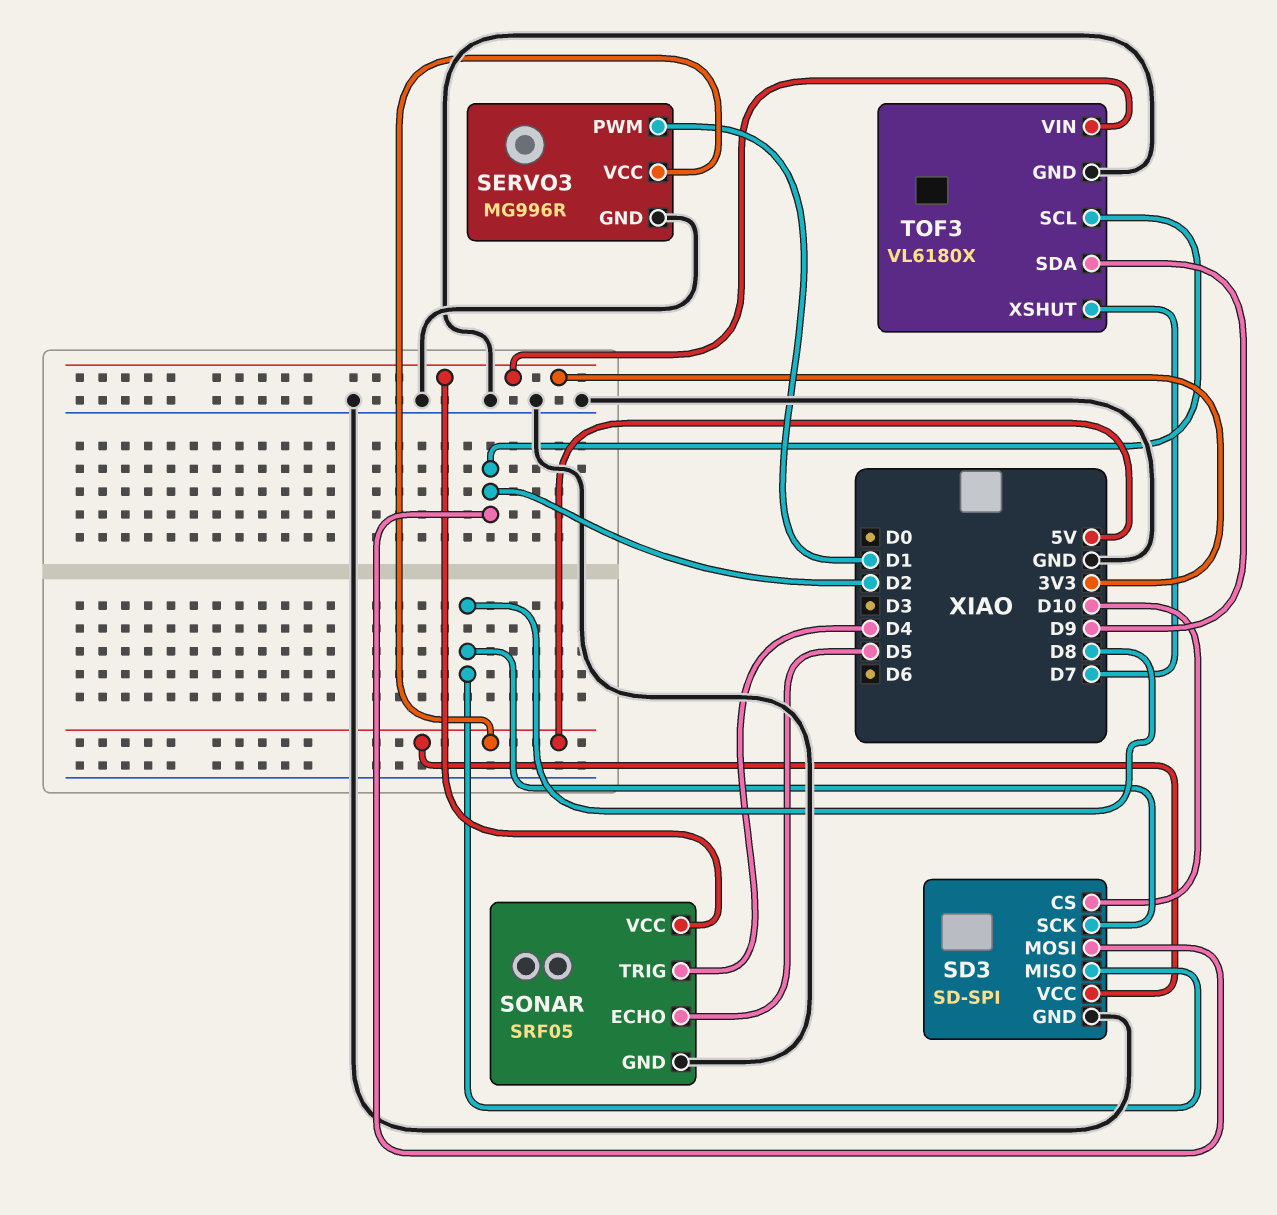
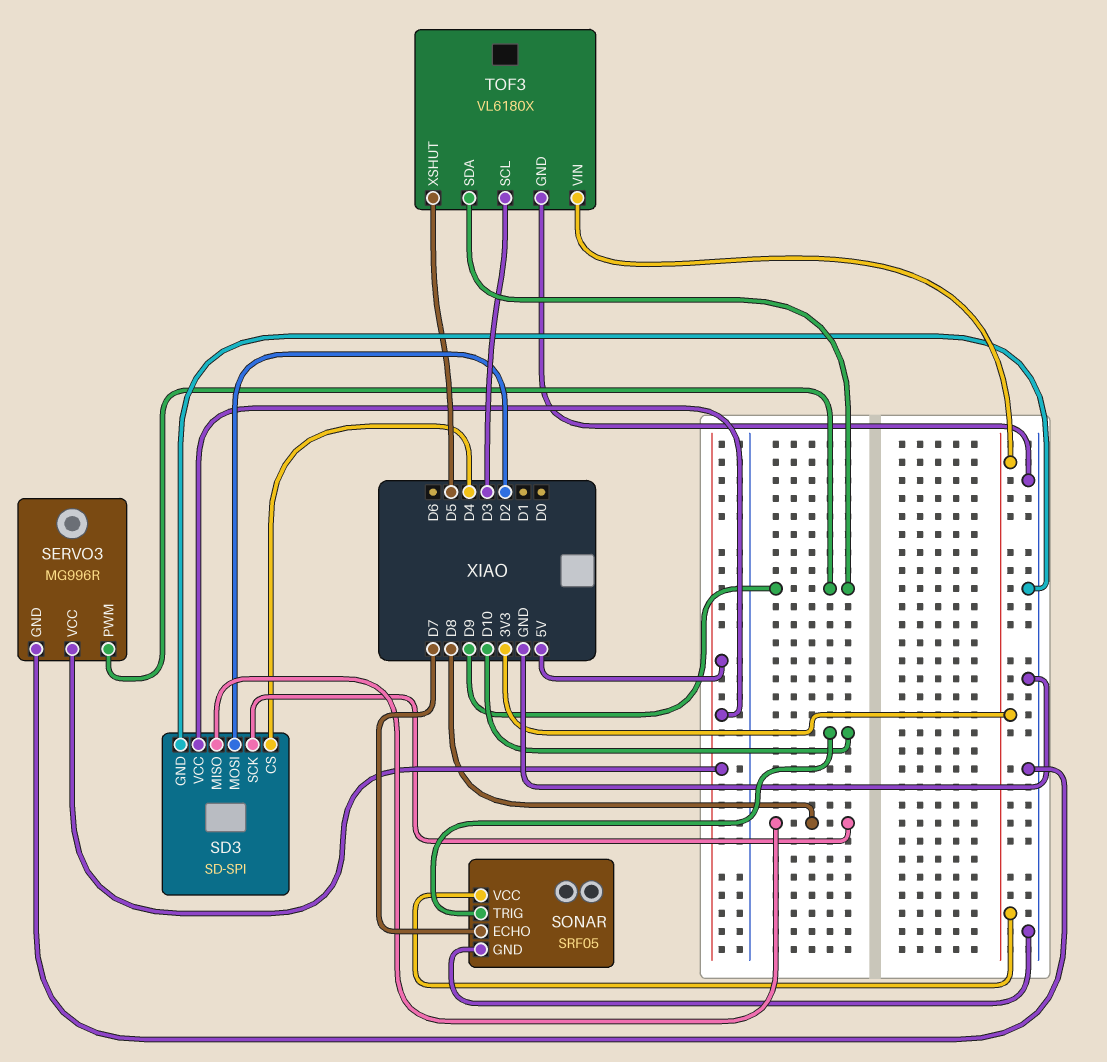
SD3 pin CS: D10 -> D4
SERVO3 pin PWM: D1 -> D9
SONAR pin ECHO: D5 -> D7
SONAR pin TRIG: D4 -> D10
TOF3 pin SCL: D2 -> D3
TOF3 pin XSHUT: D7 -> D5

